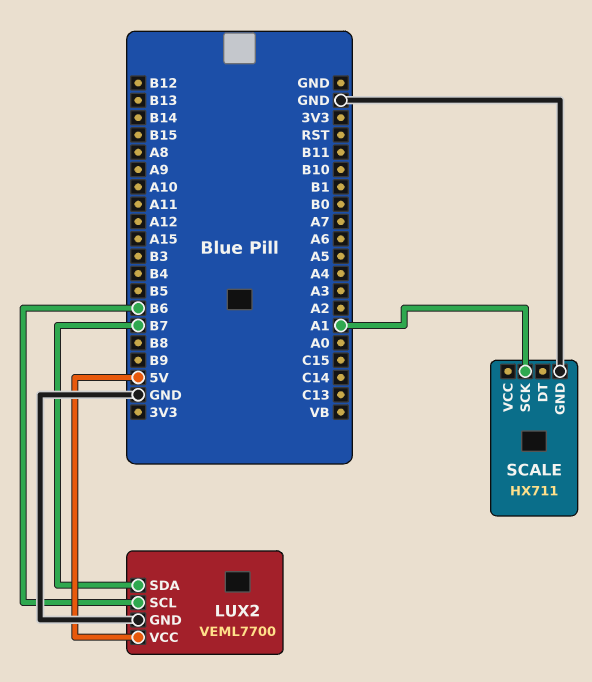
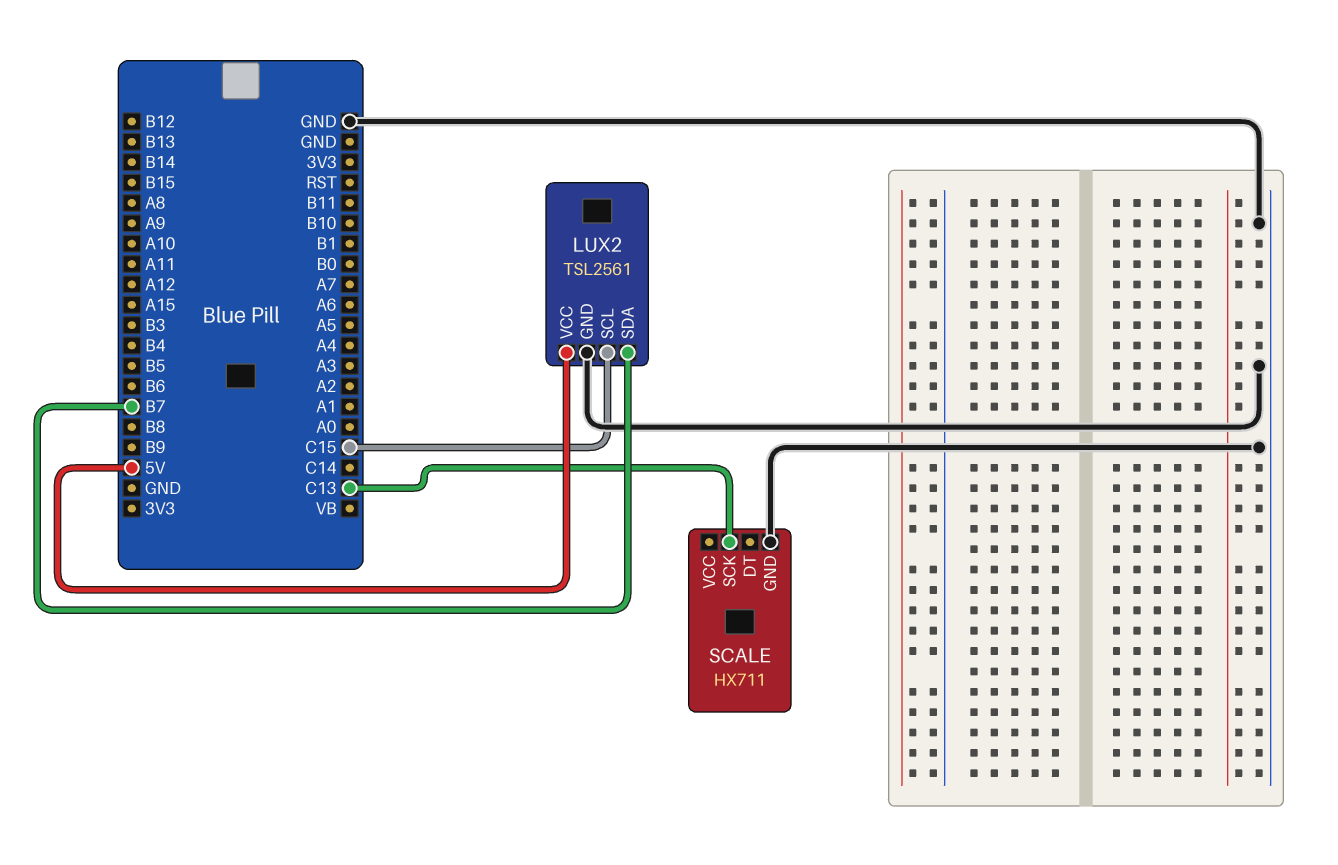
LUX2: VEML7700 -> TSL2561
LUX2 pin SCL: B6 -> C15
SCALE pin SCK: A1 -> C13

